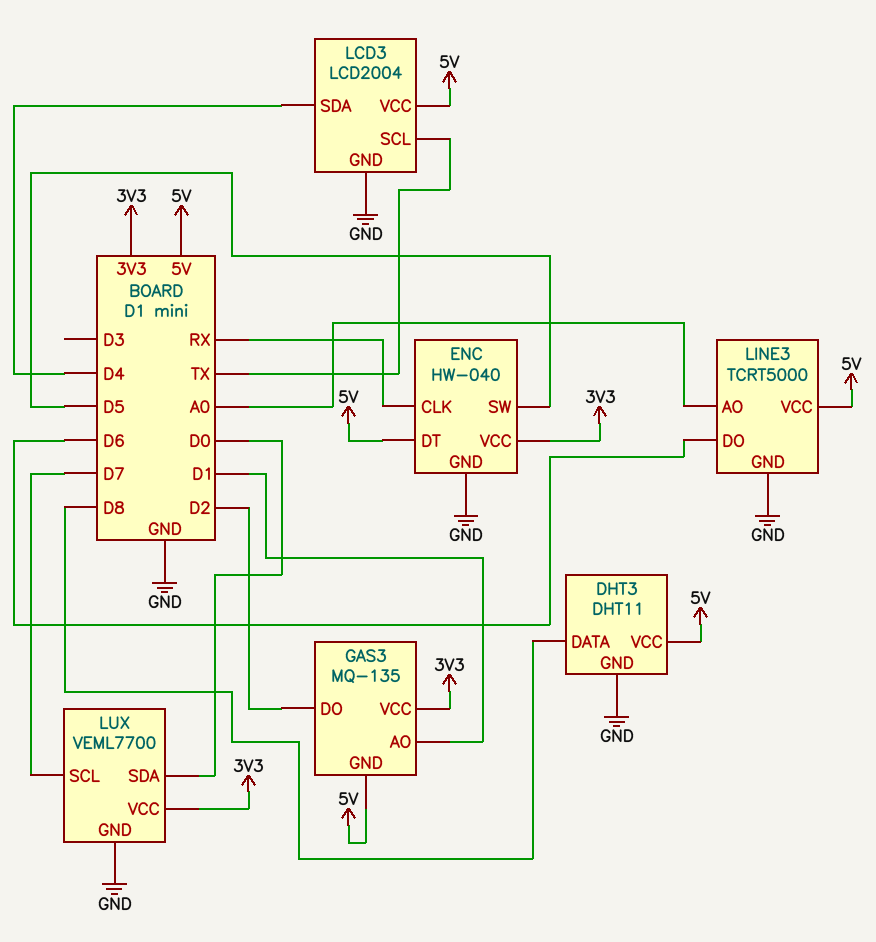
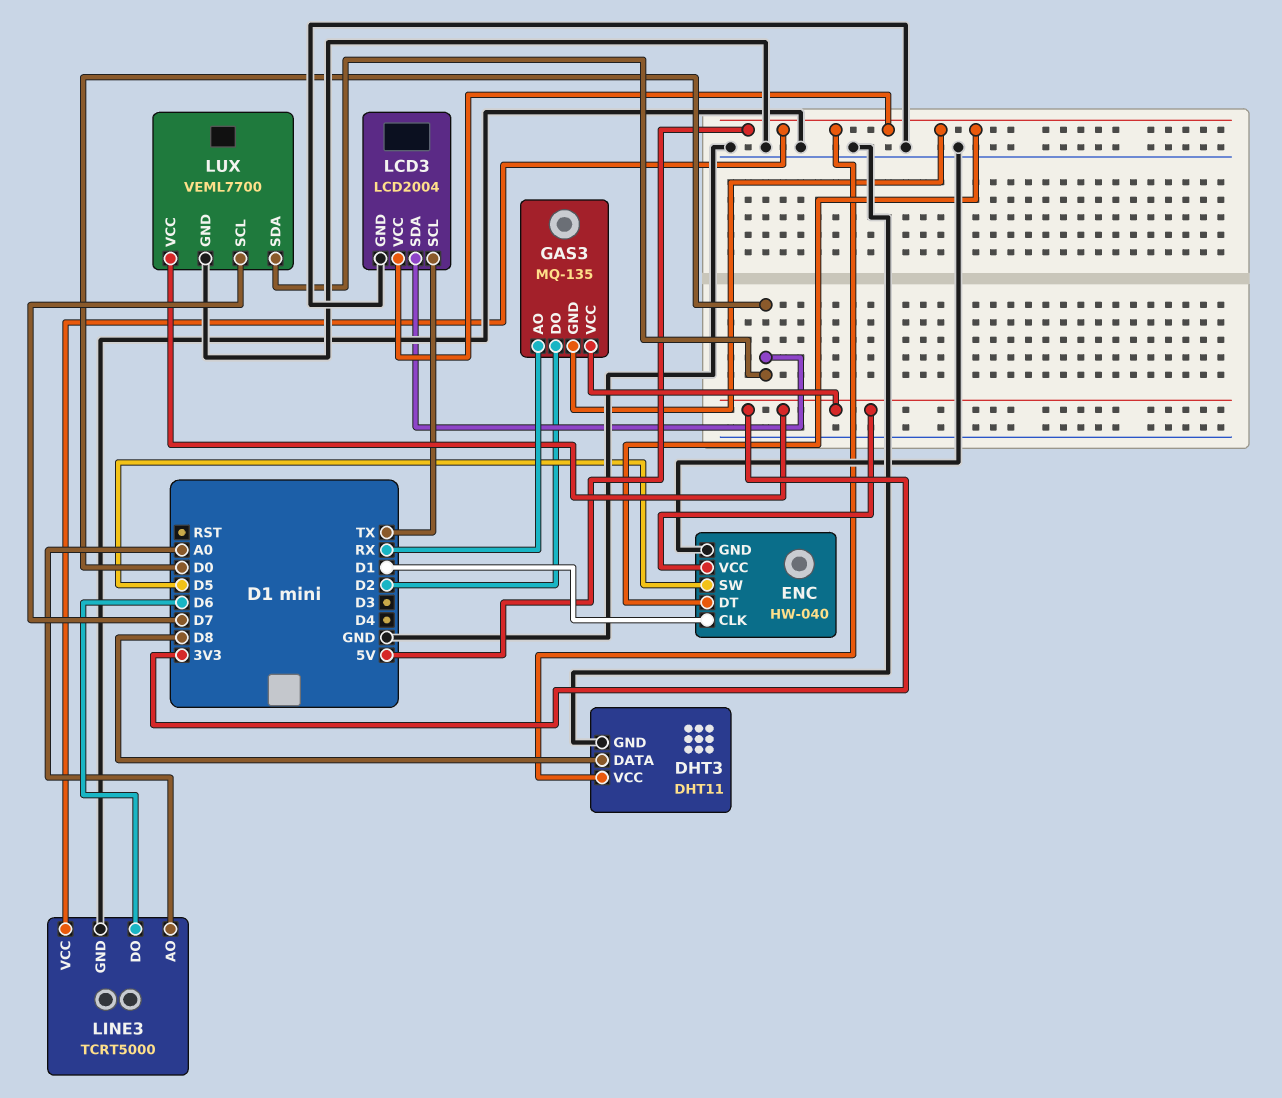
ENC pin CLK: RX -> D1
GAS3 pin AO: D1 -> RX
LCD3 pin SDA: D4 -> D0

